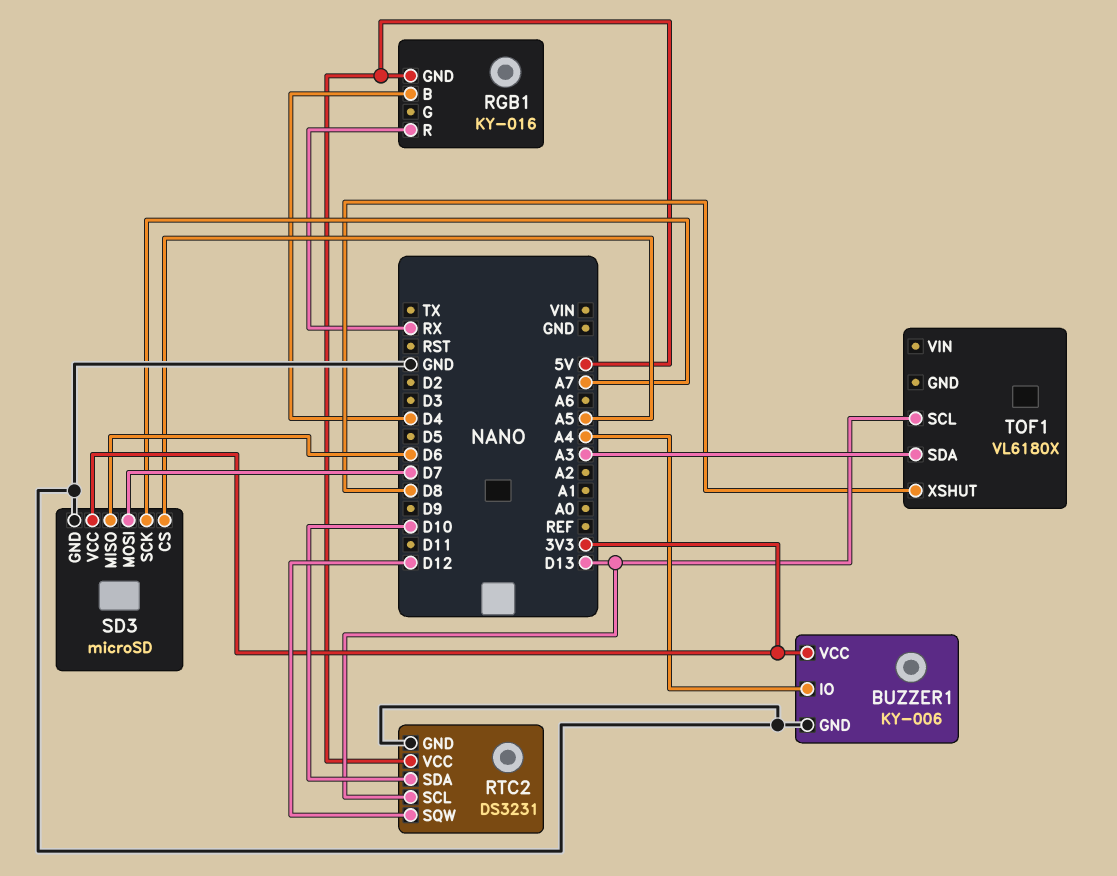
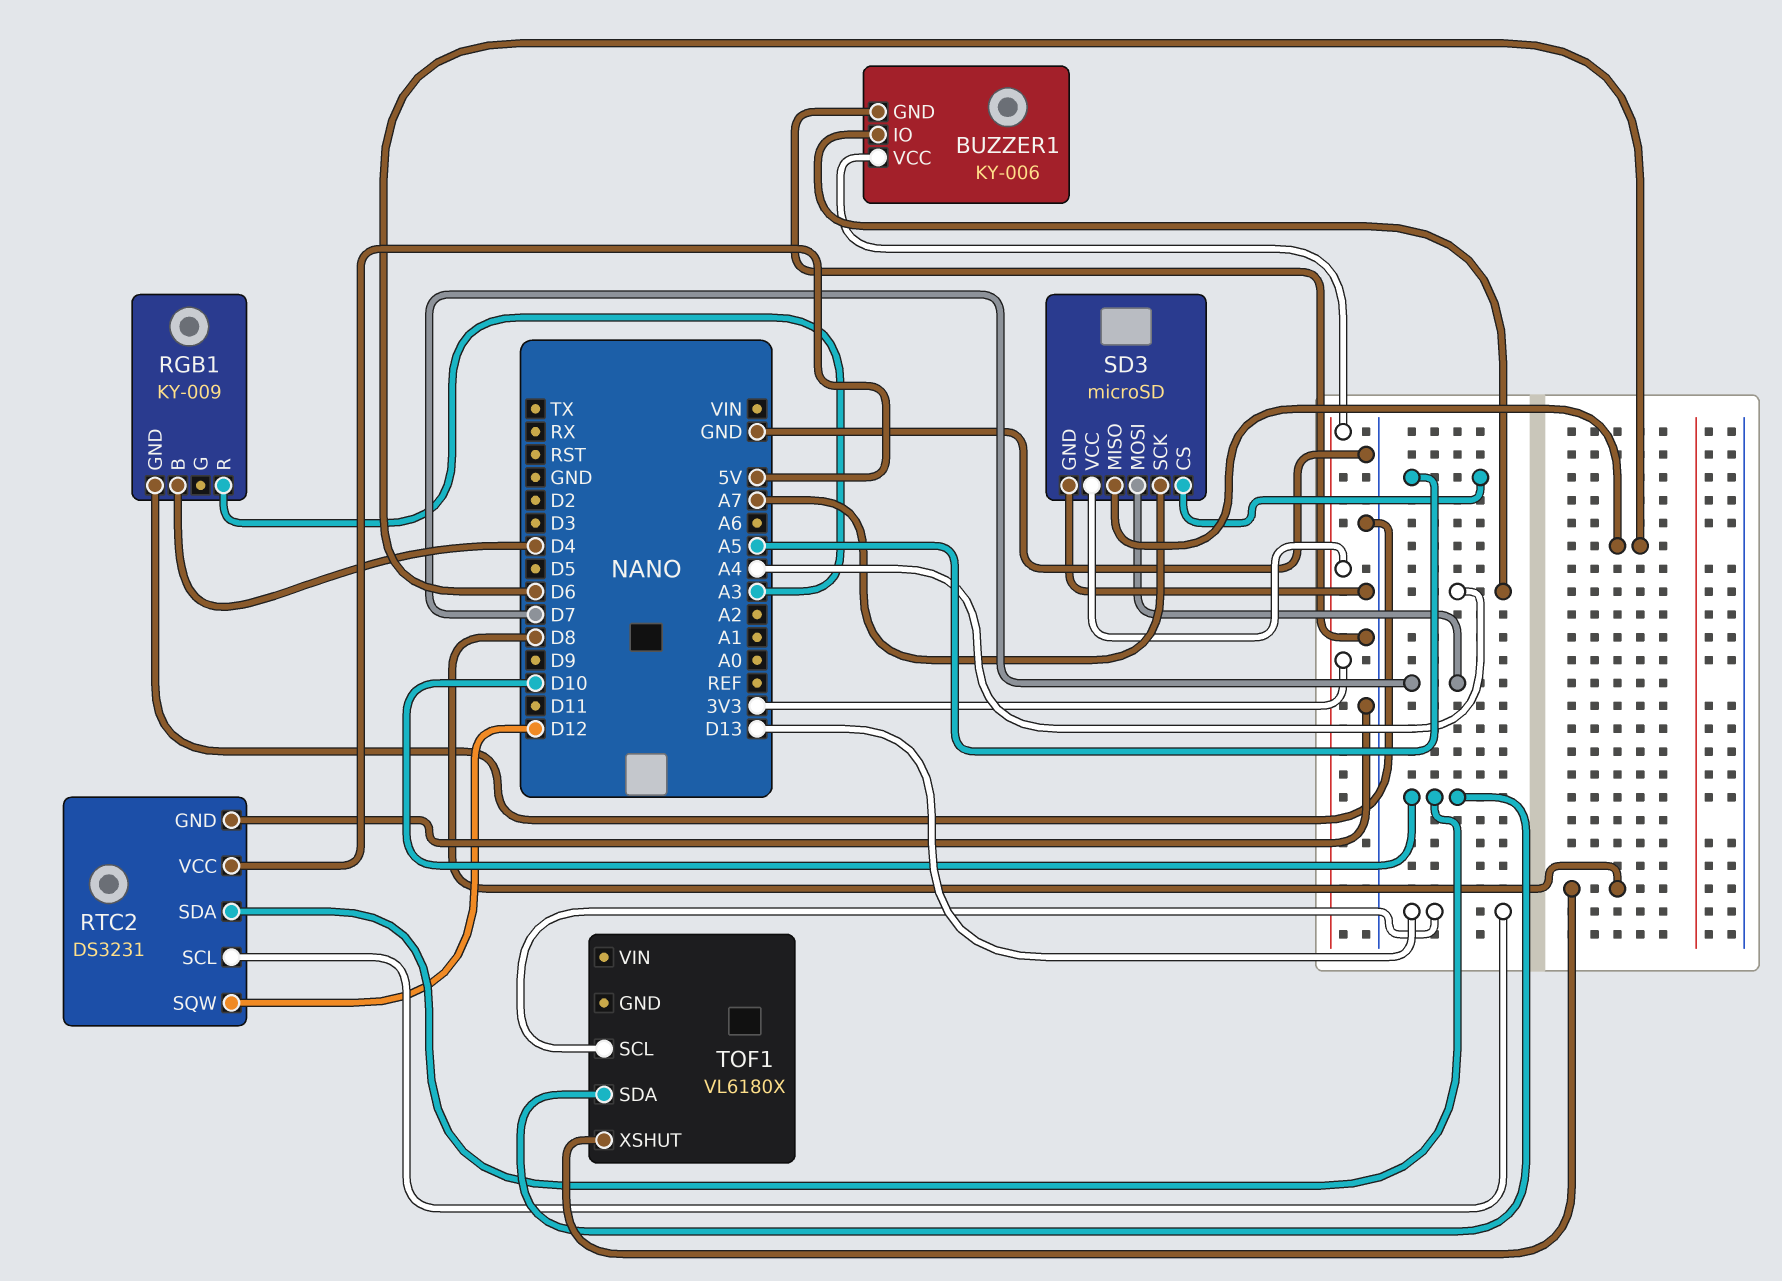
RGB1: KY-016 -> KY-009
RGB1 pin GND: 5V -> GND
RGB1 pin R: RX -> A3
TOF1 pin SDA: A3 -> D10

